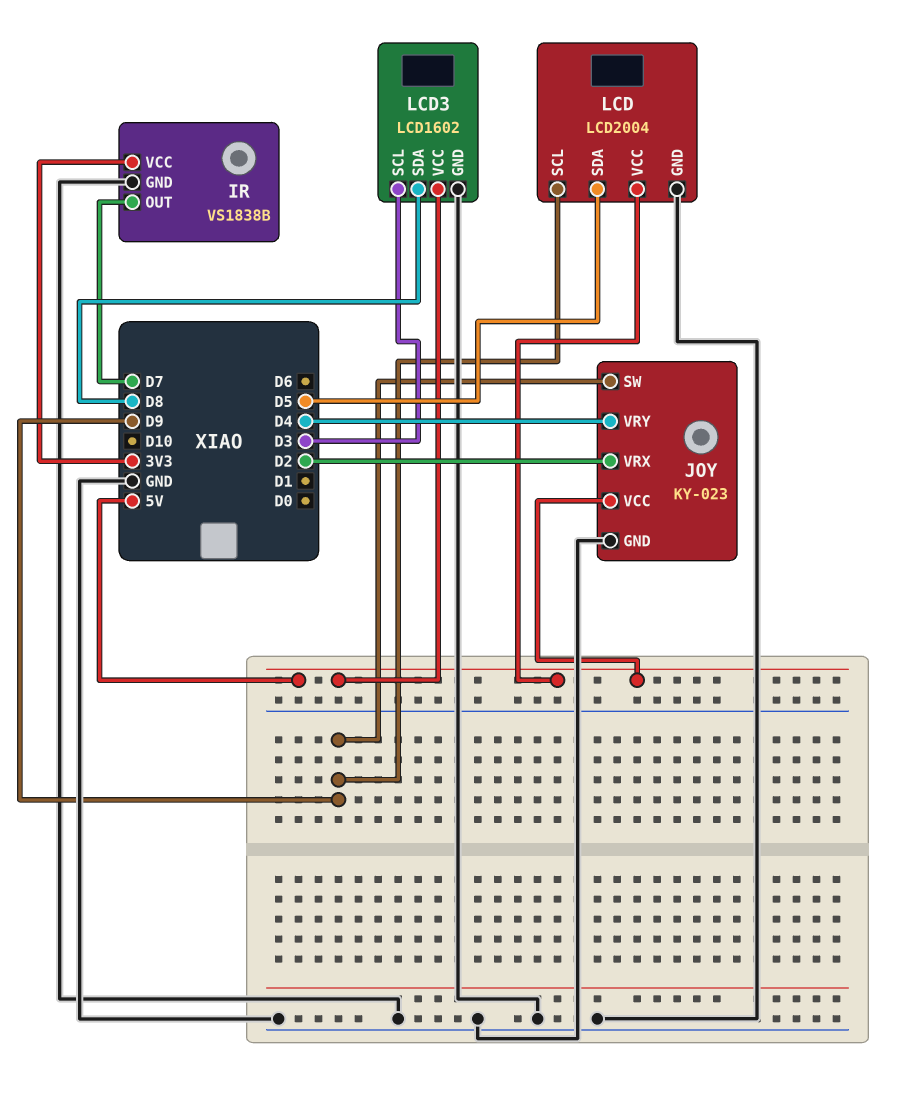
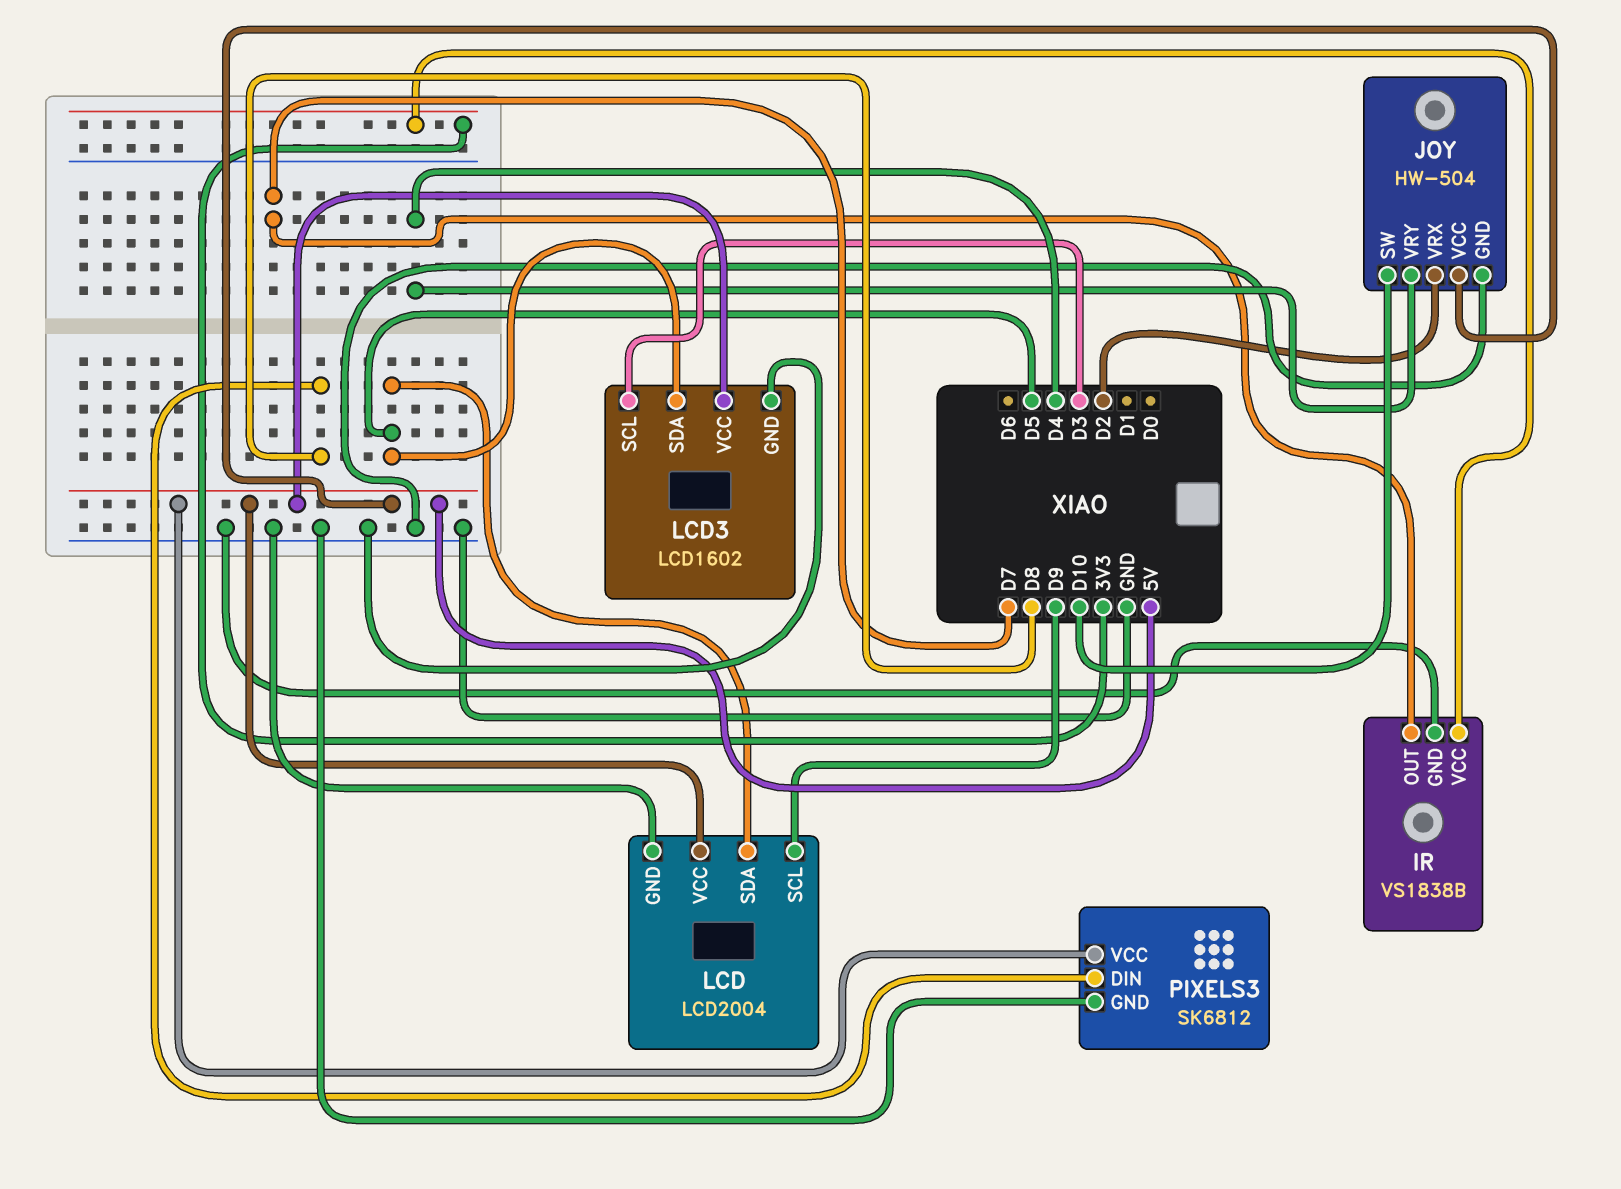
JOY: KY-023 -> HW-504
JOY pin SW: D9 -> D10
LCD3 pin SDA: D8 -> D5
PIXELS3: none -> SK6812
PIXELS3 pin DIN: none -> D8
PIXELS3 pin GND: none -> GND
PIXELS3 pin VCC: none -> 5V

